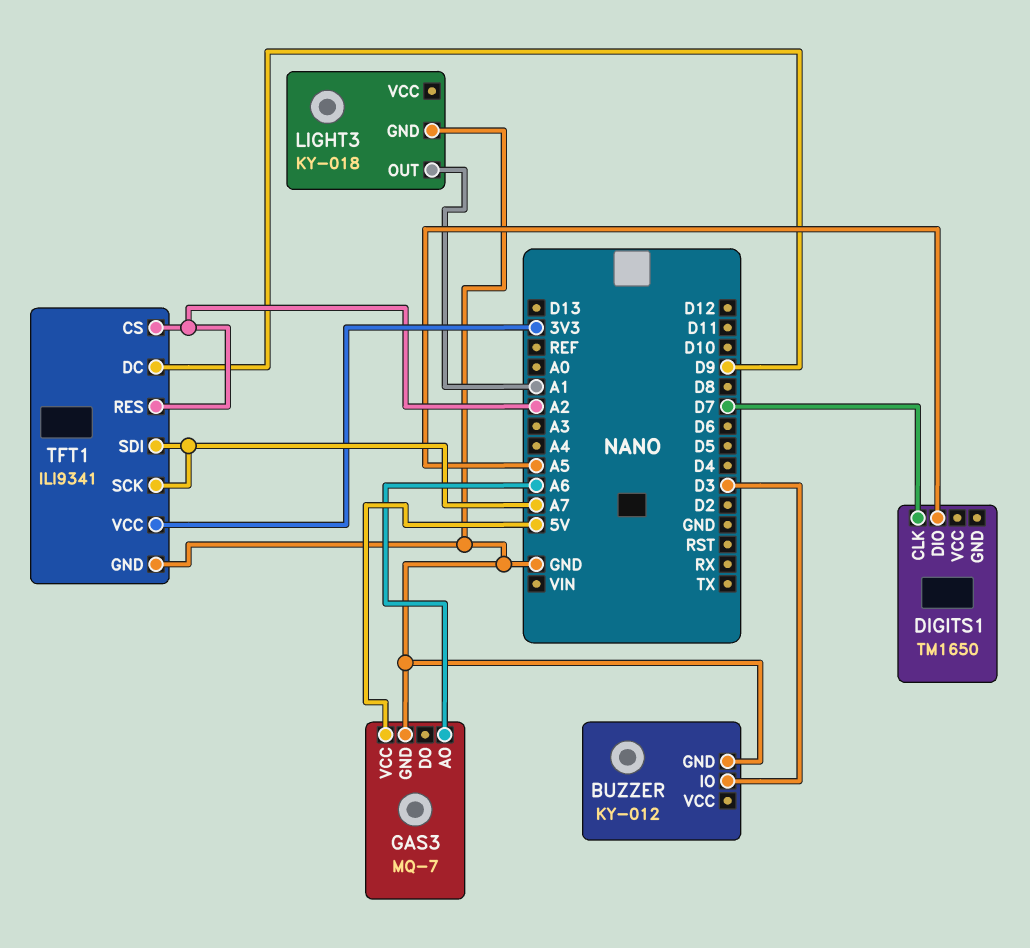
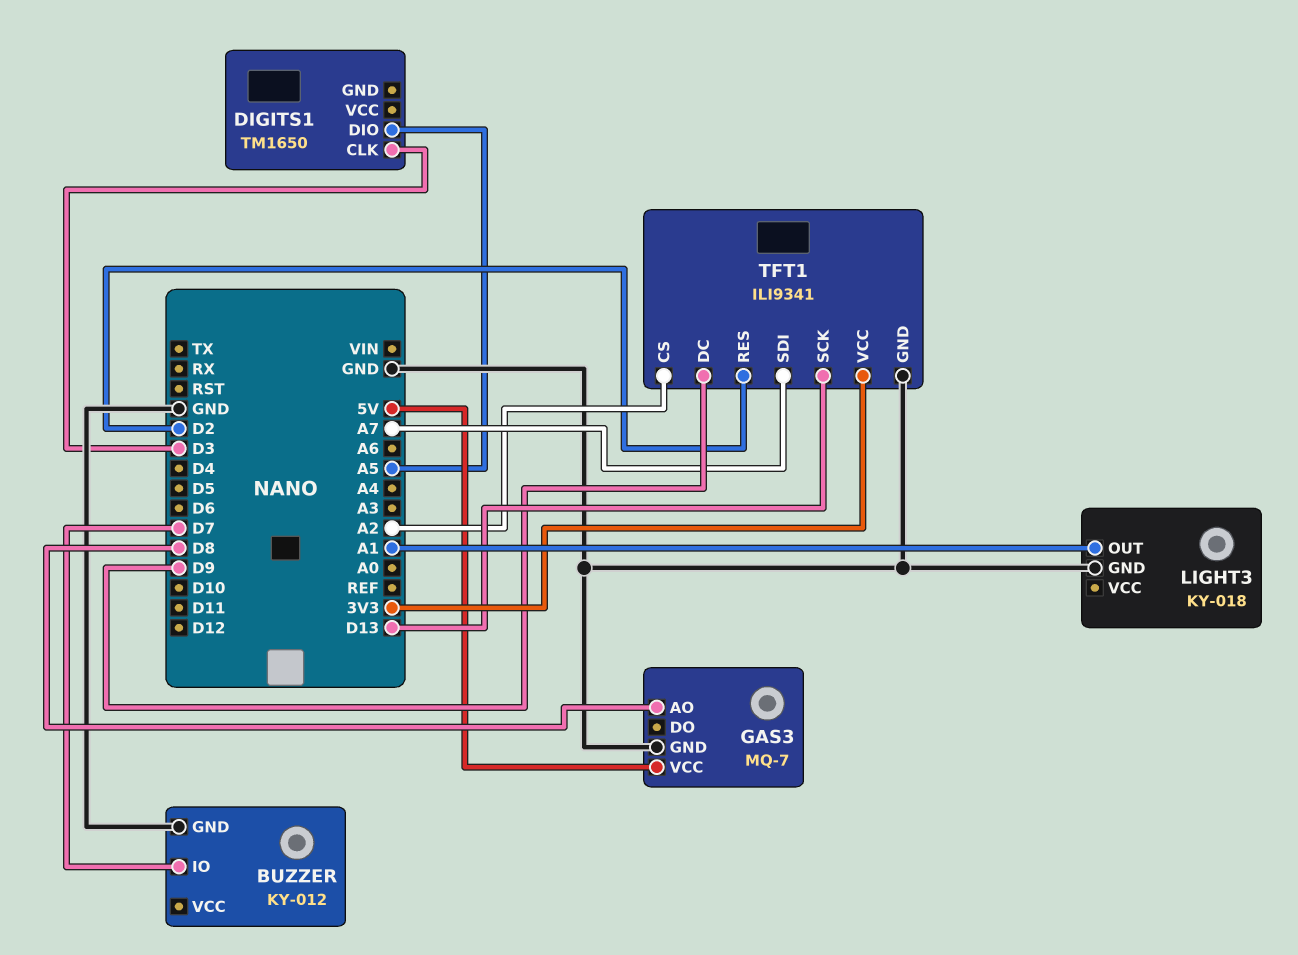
BUZZER pin IO: D3 -> D7
DIGITS1 pin CLK: D7 -> D3
GAS3 pin AO: A6 -> D8
TFT1 pin RES: A2 -> D2
TFT1 pin SCK: A7 -> D13

